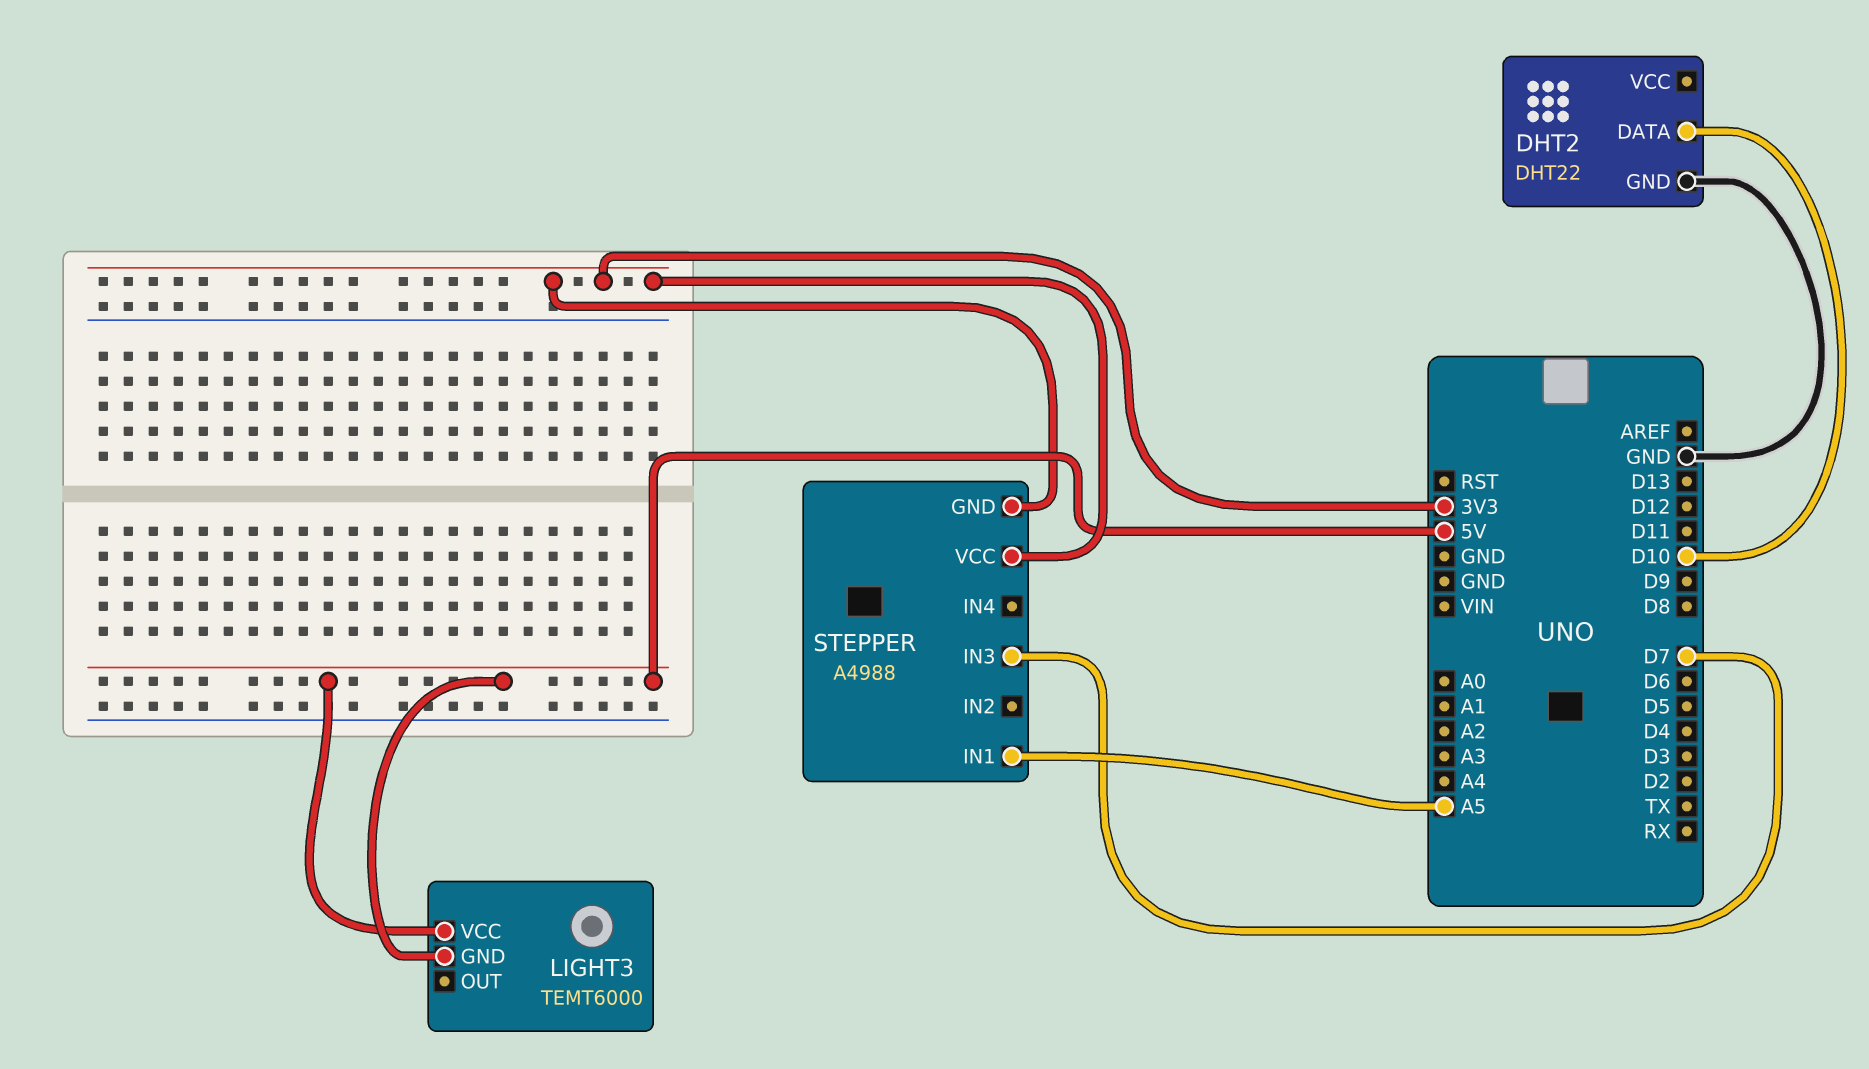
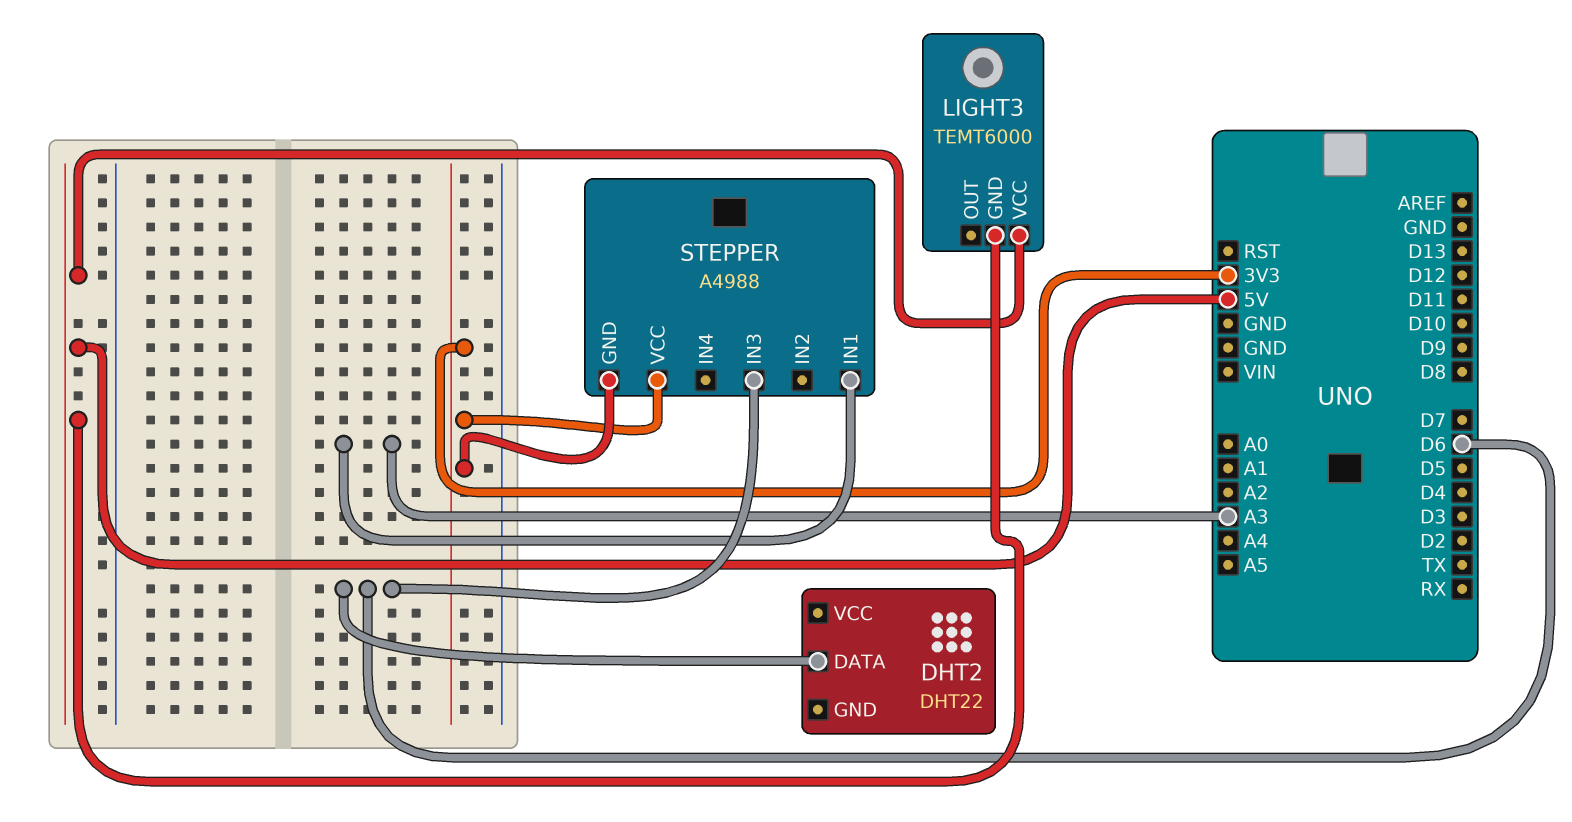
DHT2 pin DATA: D10 -> D6
DHT2 pin GND: GND -> none
STEPPER pin IN1: A5 -> A3
STEPPER pin IN3: D7 -> D6

